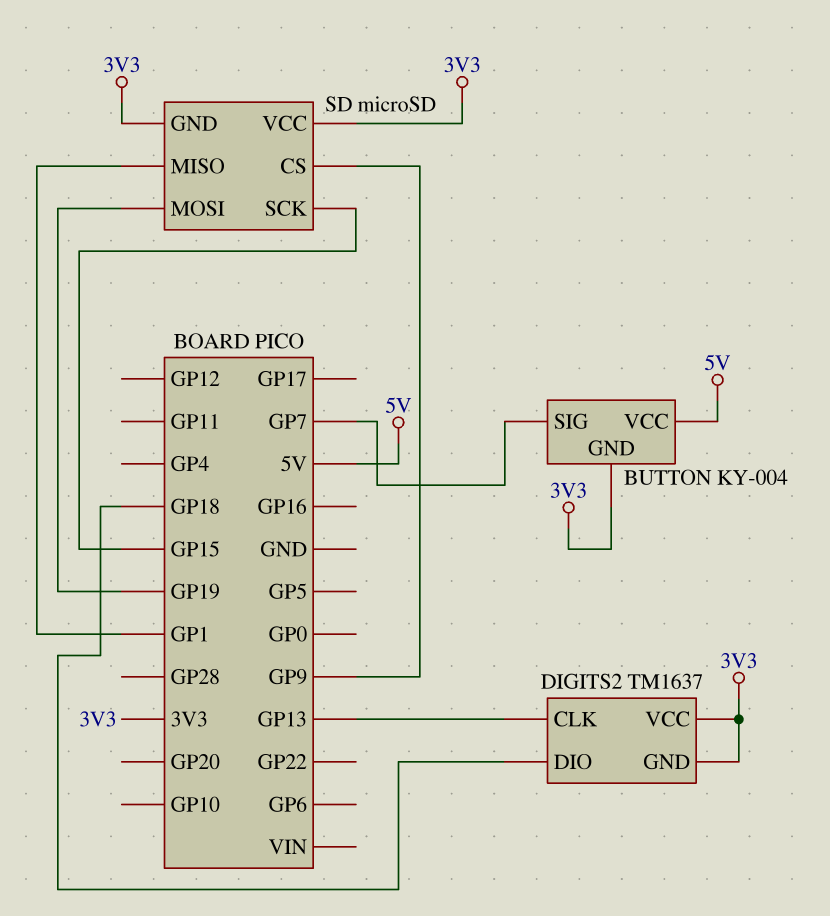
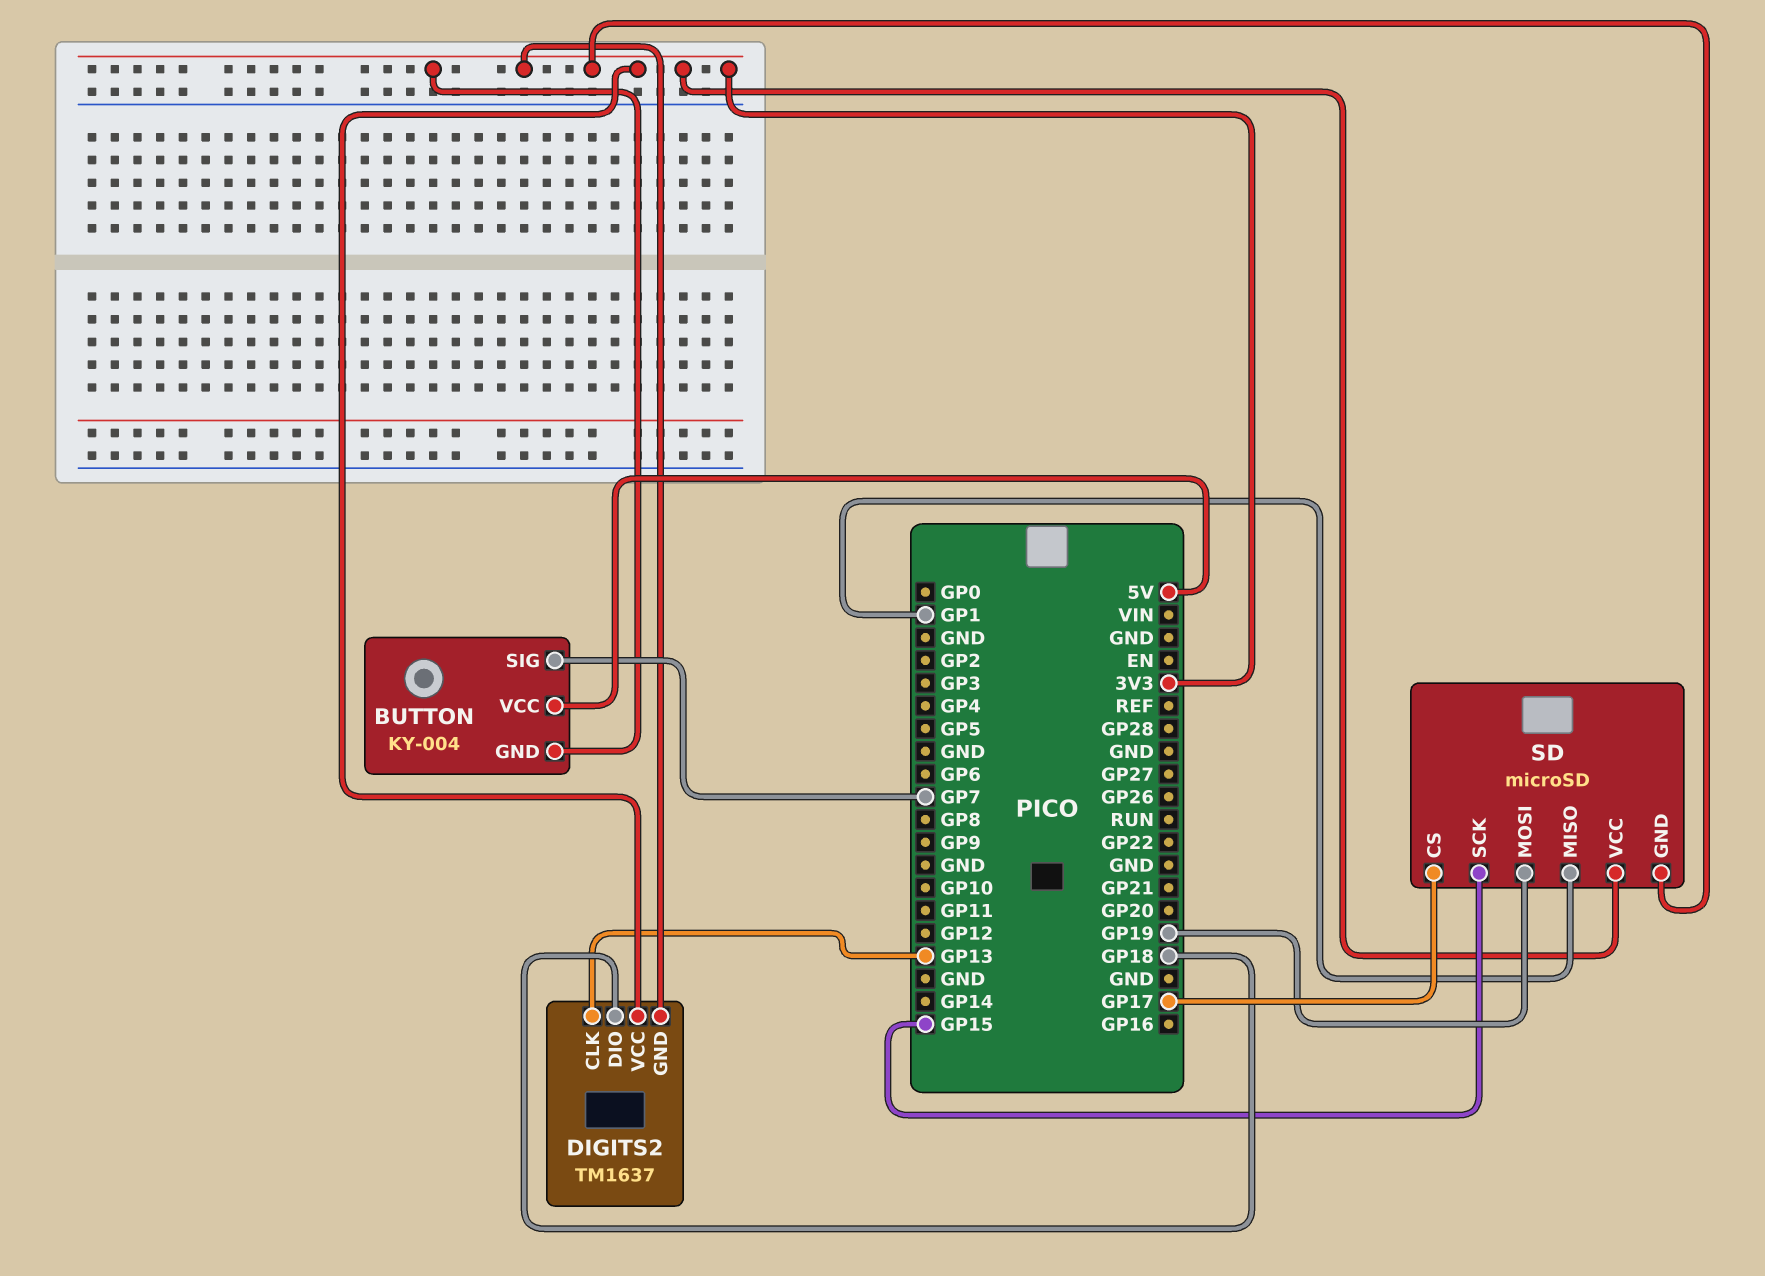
SD pin CS: GP9 -> GP17

